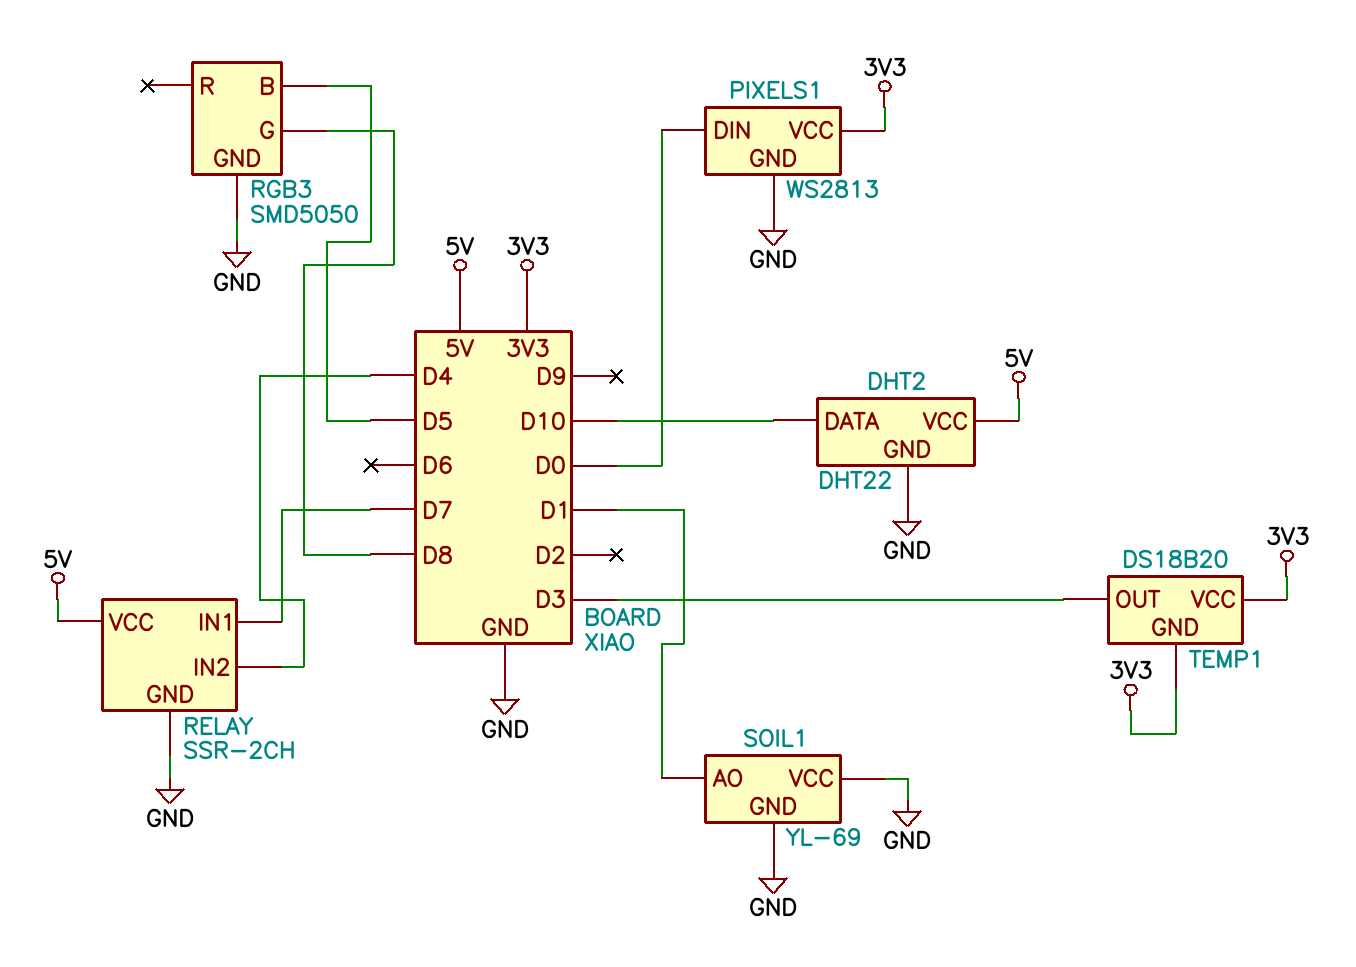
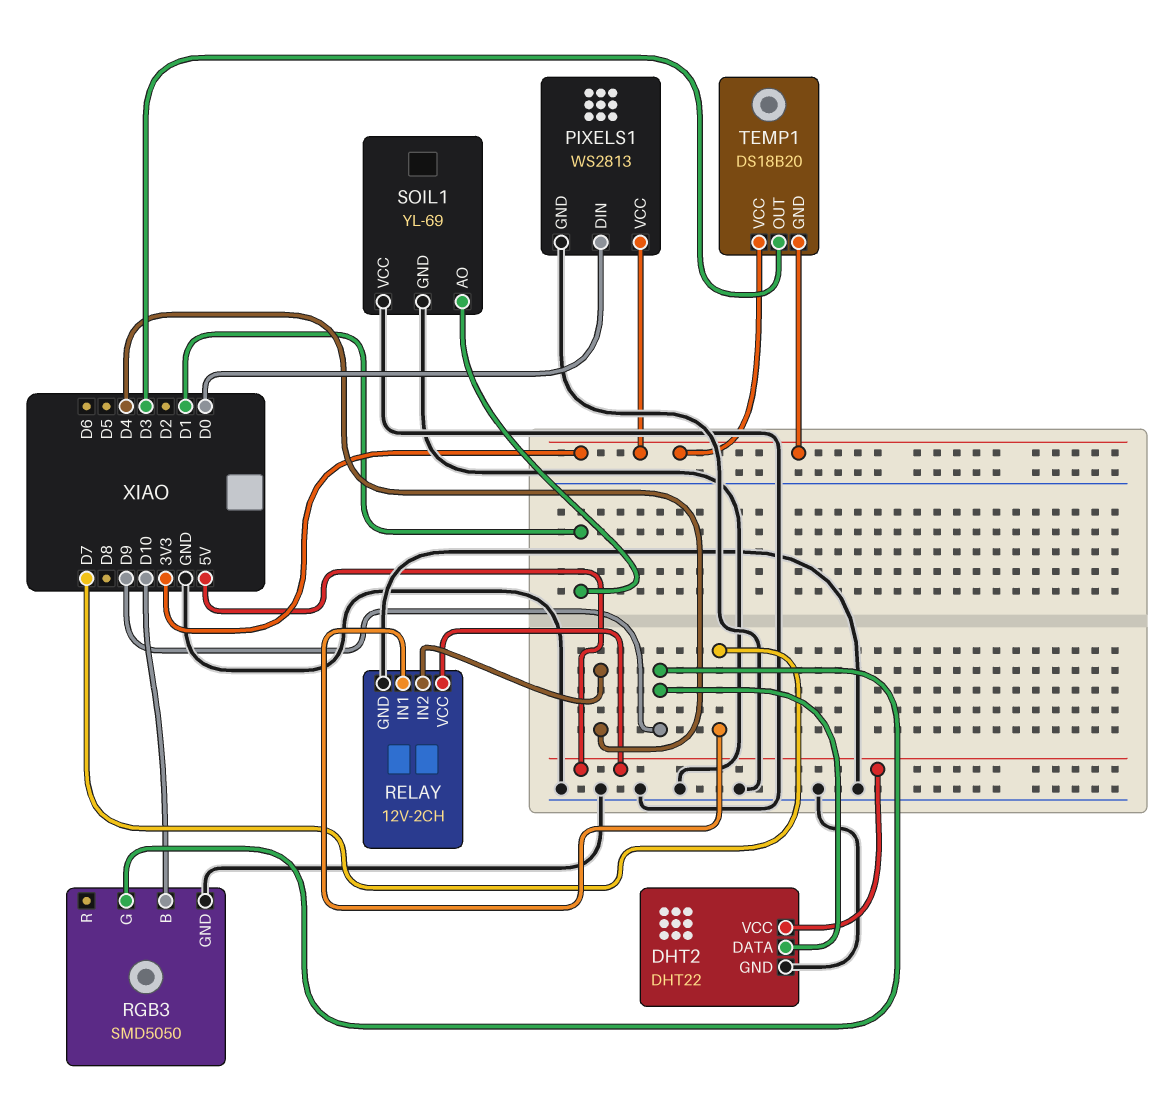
DHT2 pin DATA: D10 -> D9
RELAY: SSR-2CH -> 12V-2CH
RGB3 pin B: D5 -> D10
RGB3 pin G: D8 -> D9

